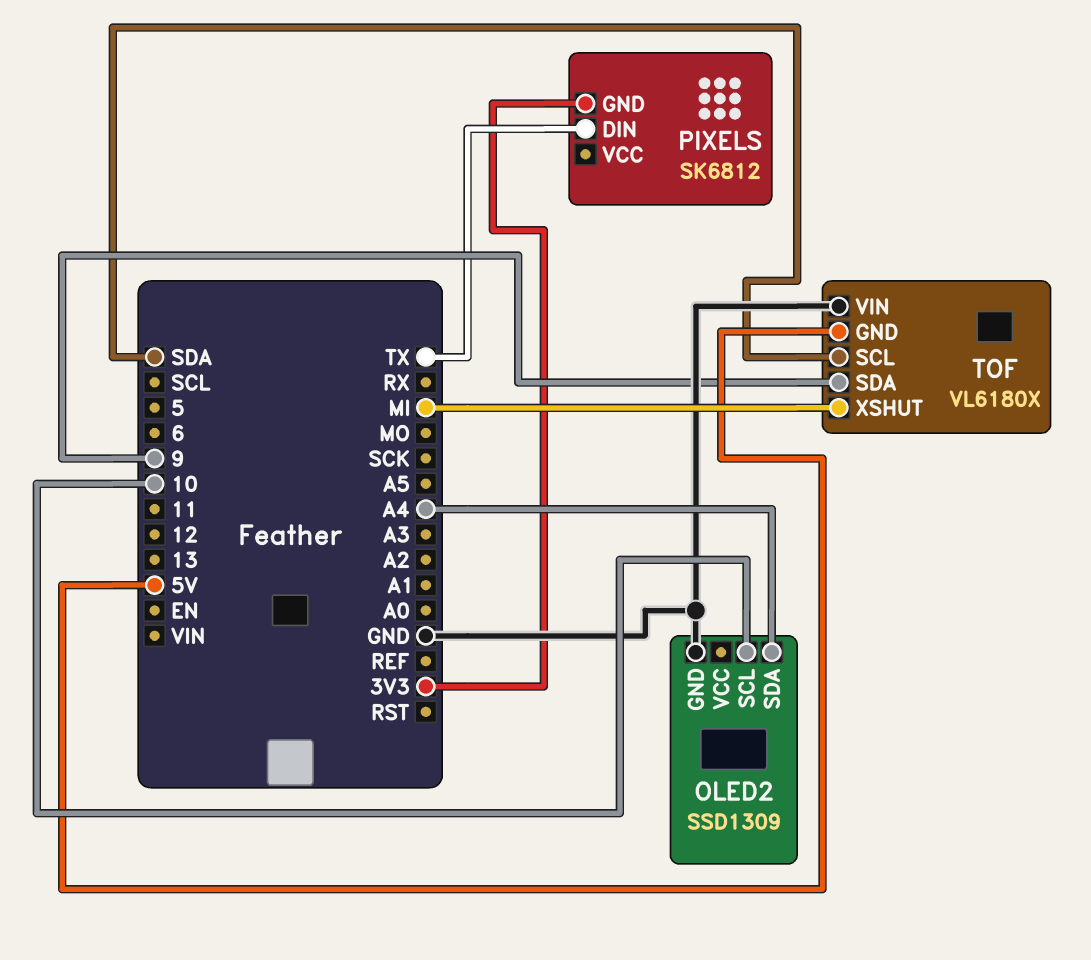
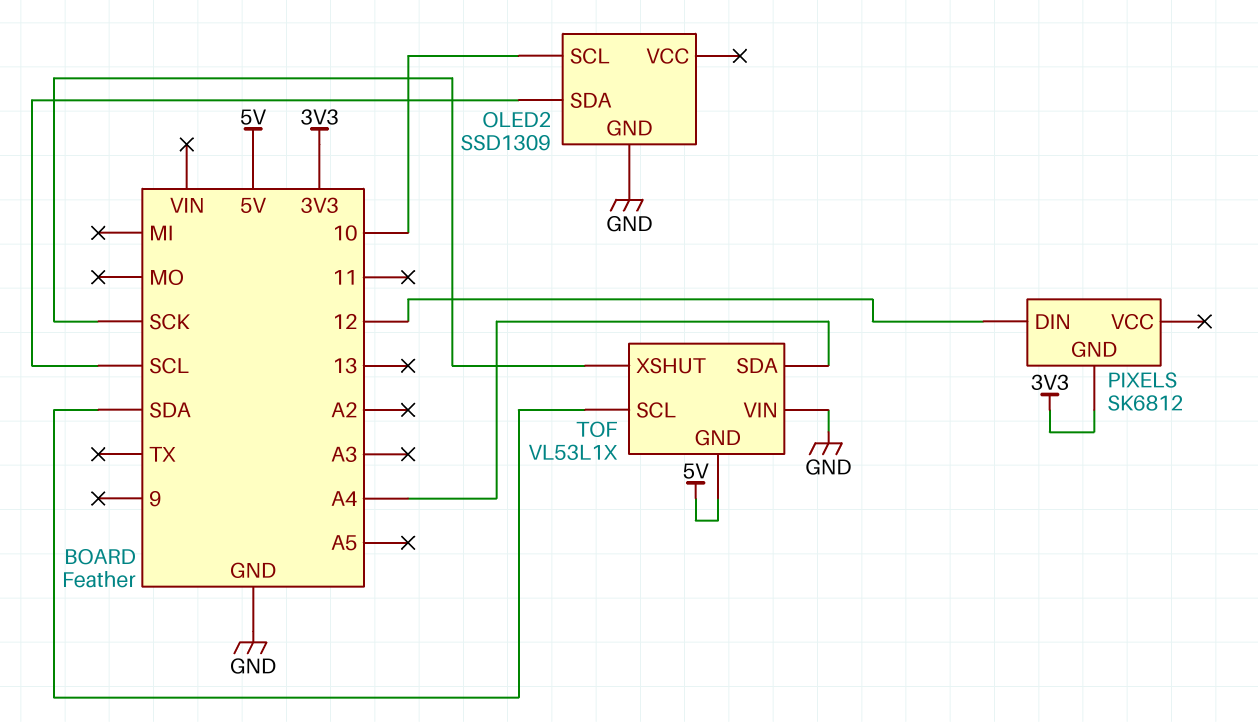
OLED2 pin SDA: A4 -> SCL
PIXELS pin DIN: TX -> 12
TOF: VL6180X -> VL53L1X
TOF pin SDA: 9 -> A4
TOF pin XSHUT: MI -> SCK

